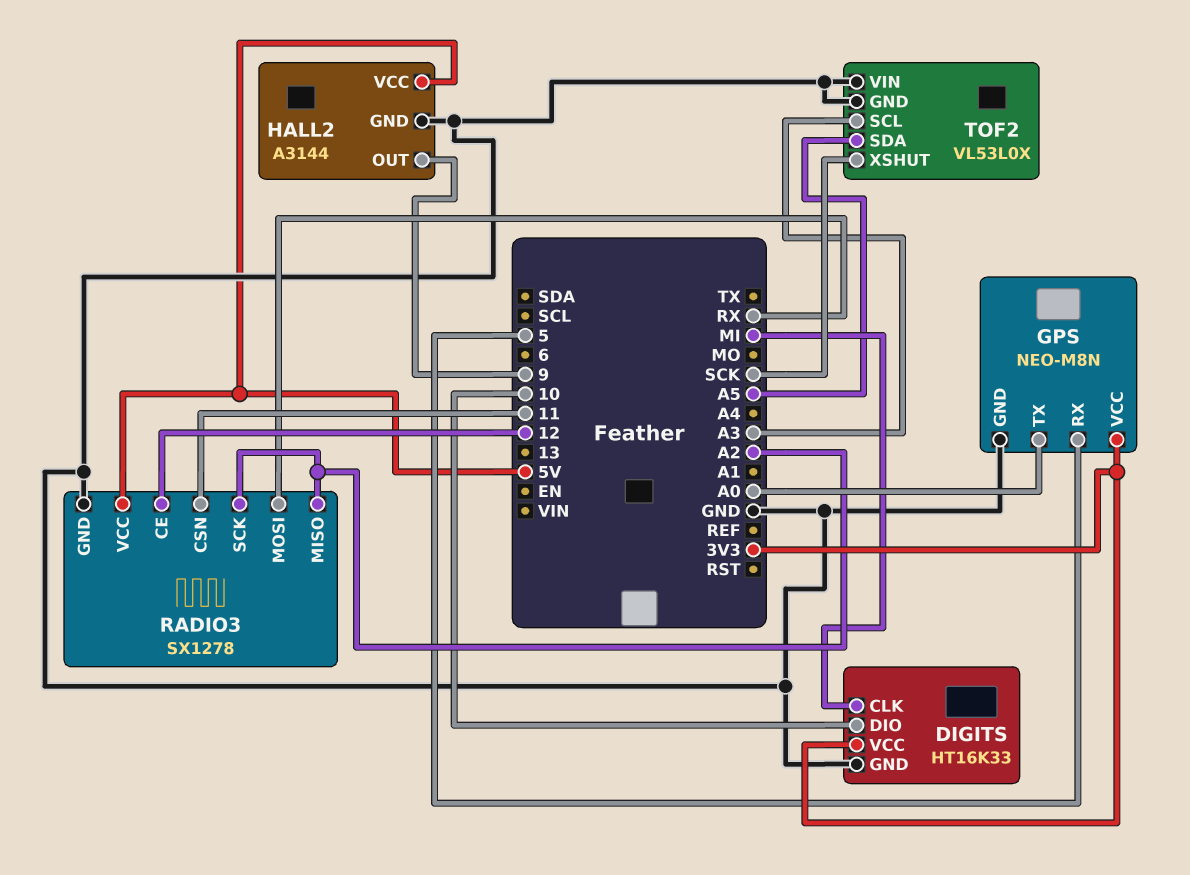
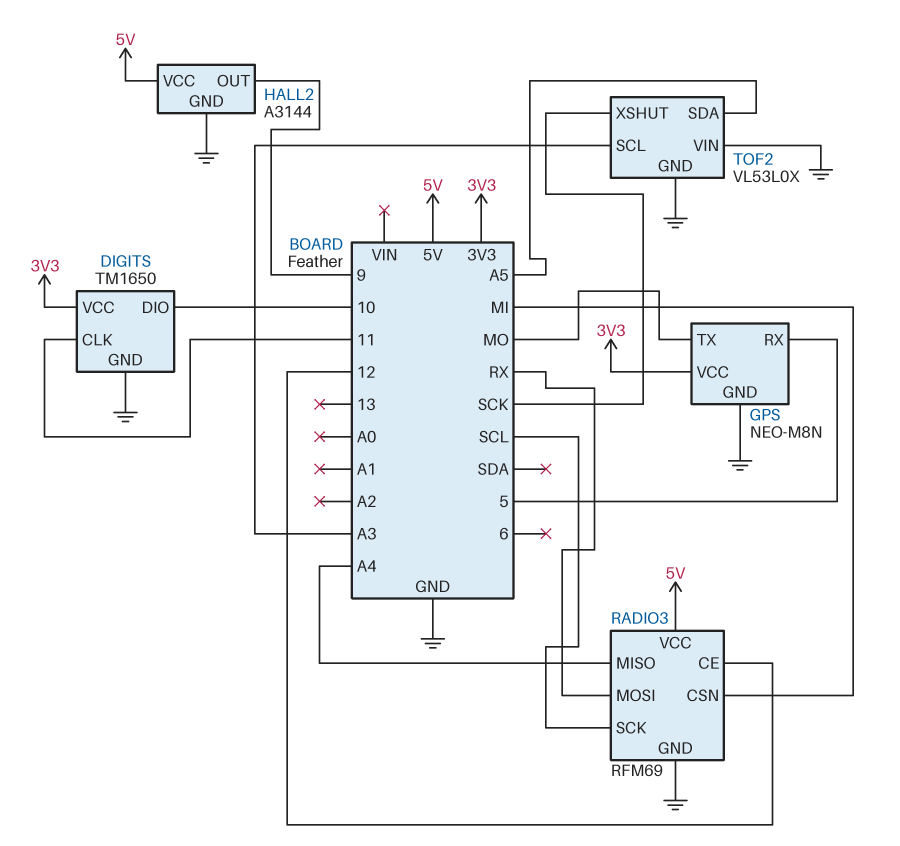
DIGITS: HT16K33 -> TM1650
DIGITS pin CLK: MI -> 11
GPS pin TX: A0 -> MO
RADIO3: SX1278 -> RFM69
RADIO3 pin CSN: 11 -> MI
RADIO3 pin MISO: A2 -> A4
RADIO3 pin SCK: A2 -> SCL

